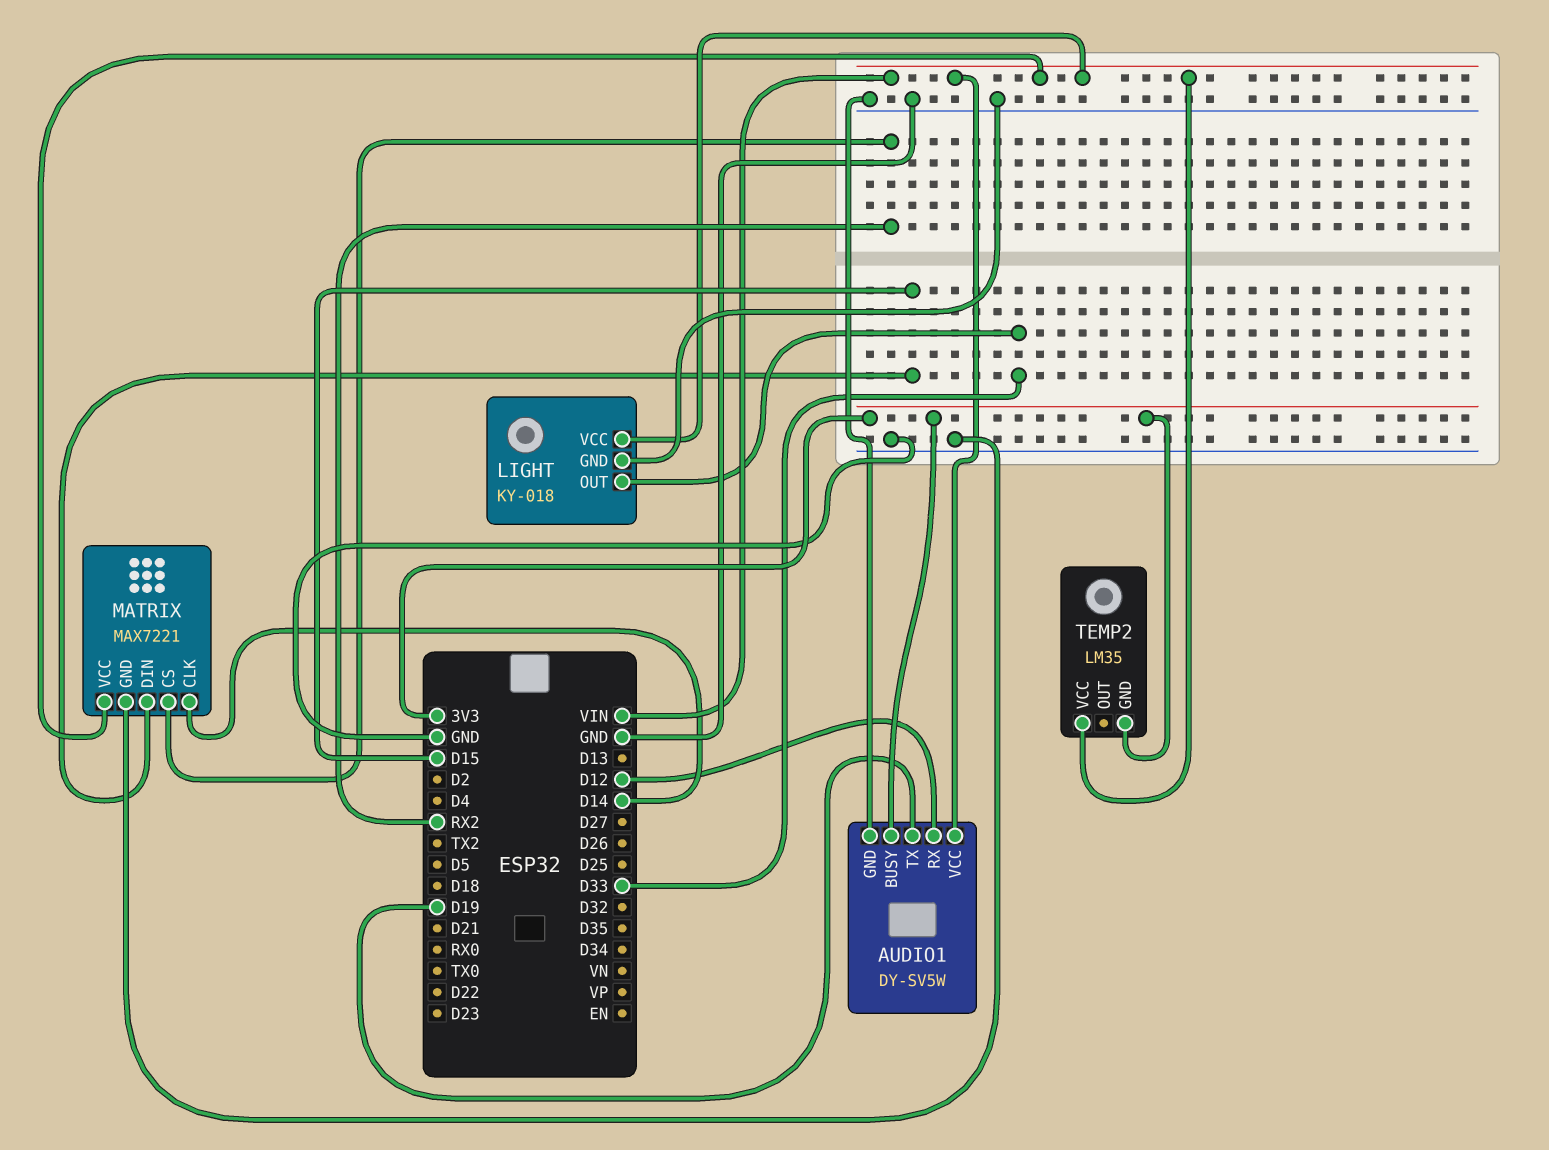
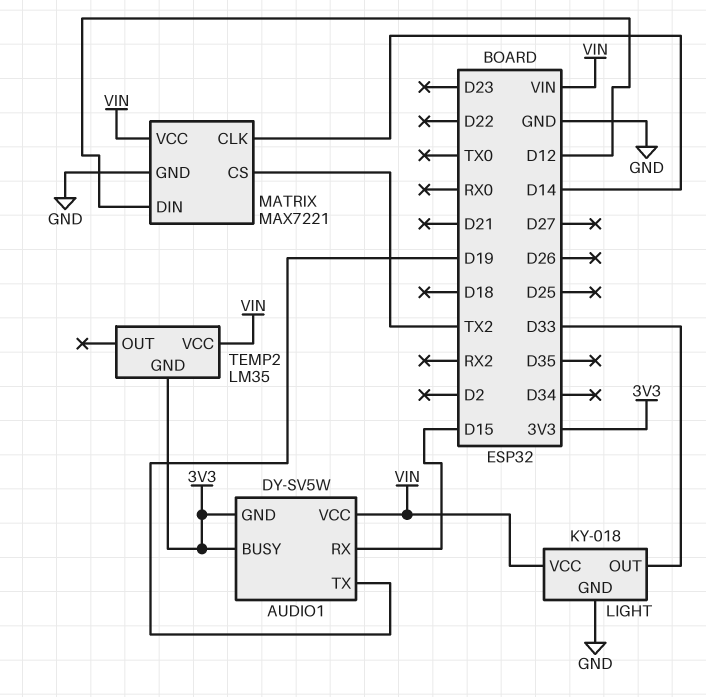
AUDIO1 pin GND: GND -> 3V3
AUDIO1 pin RX: D12 -> D15
MATRIX pin CS: RX2 -> TX2
MATRIX pin DIN: D15 -> D12

